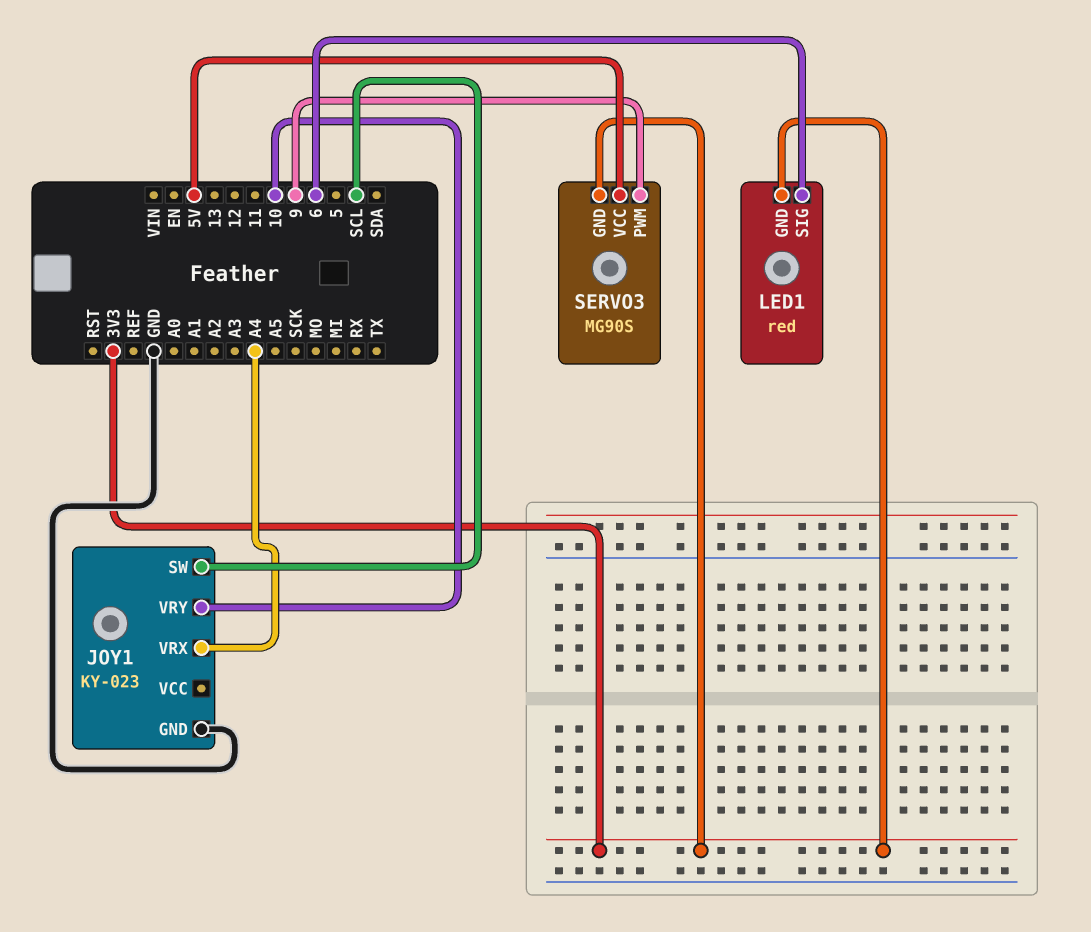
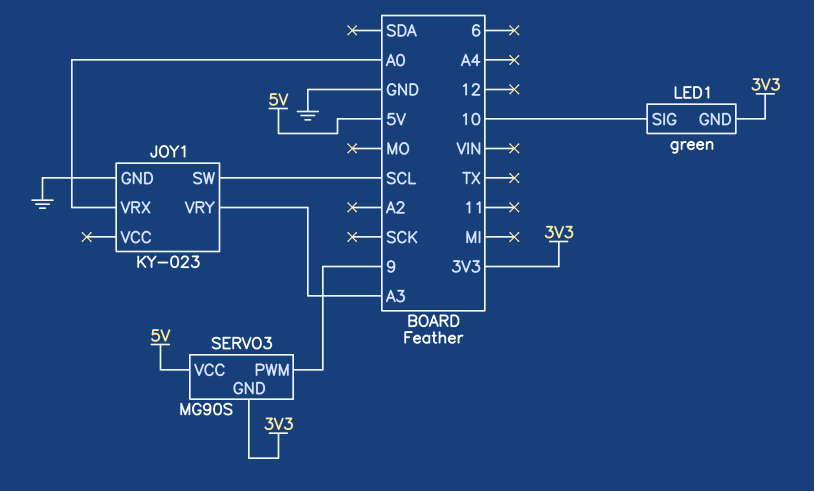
JOY1 pin VRX: A4 -> A0
JOY1 pin VRY: 10 -> A3
LED1: red -> green
LED1 pin SIG: 6 -> 10

